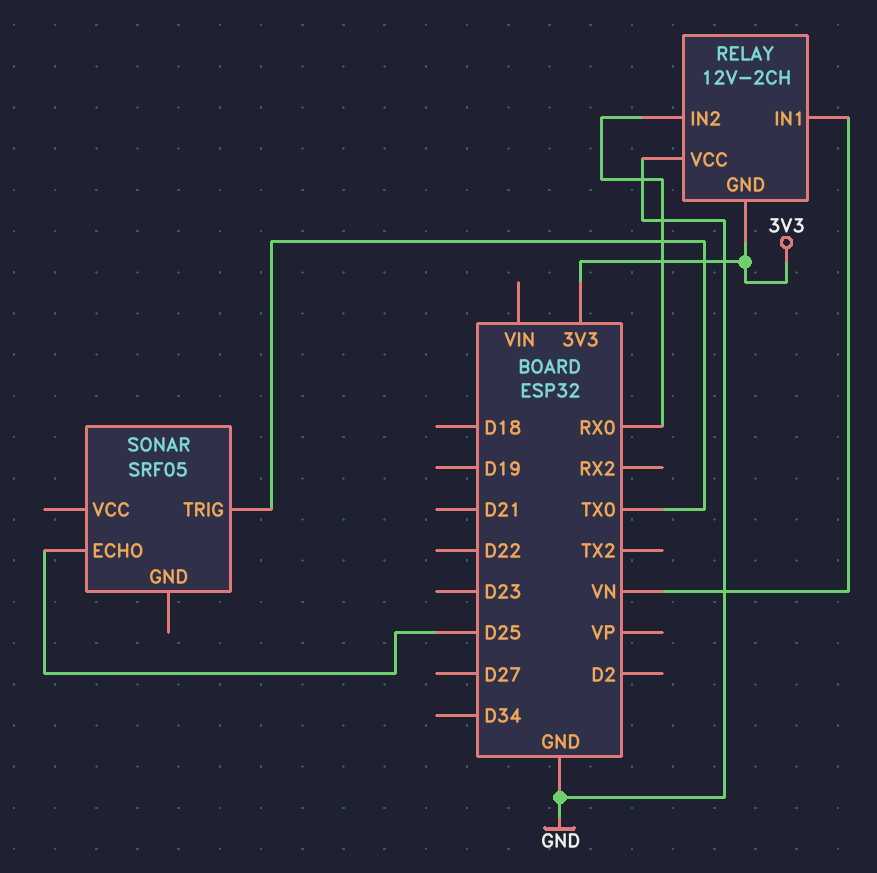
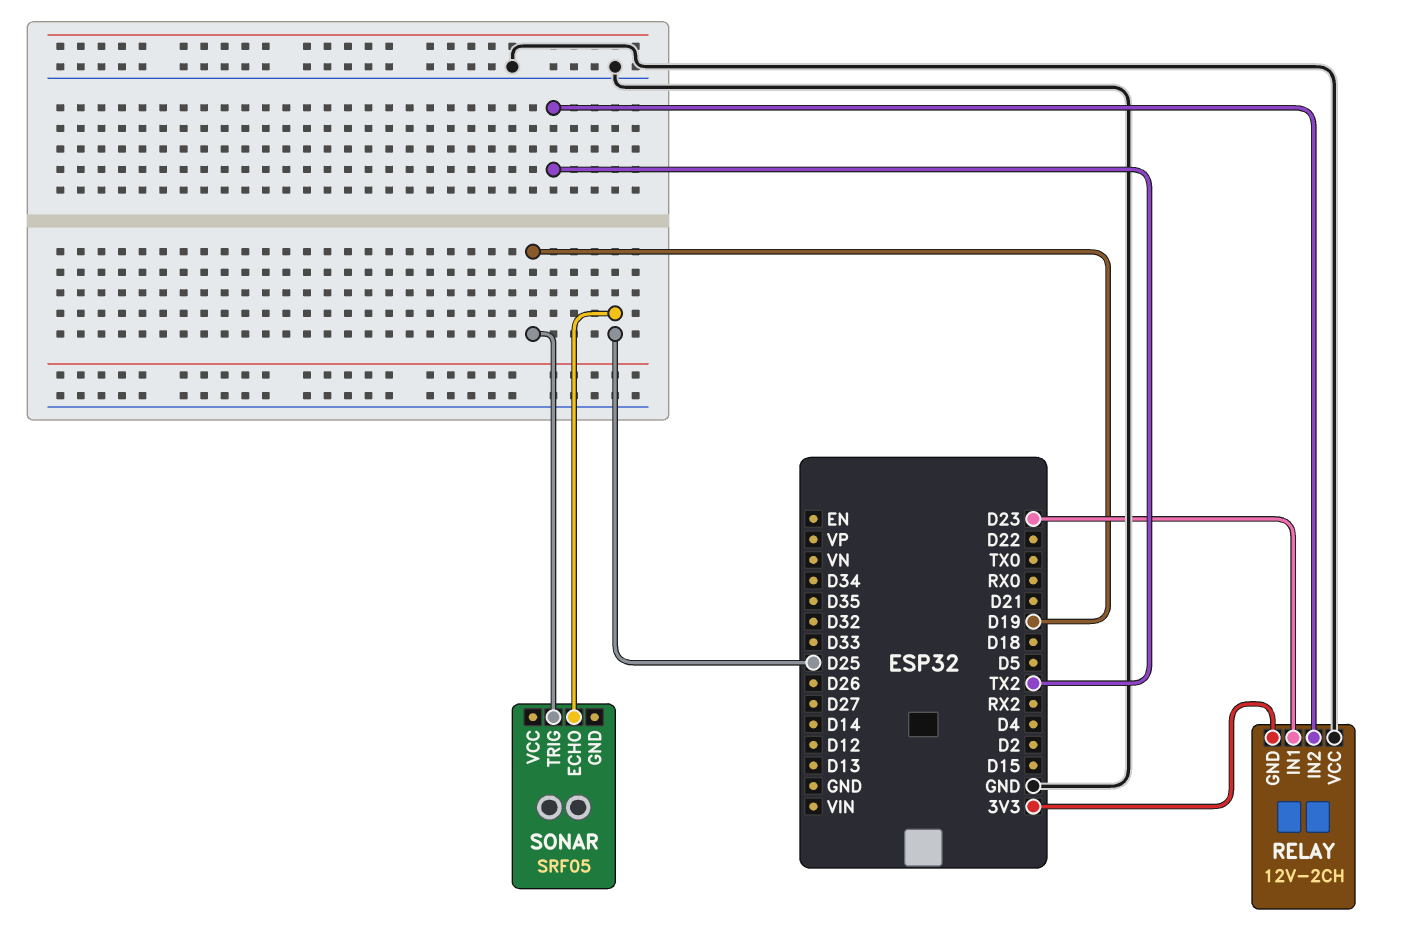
RELAY pin IN1: VN -> D23
RELAY pin IN2: RX0 -> TX2
SONAR pin TRIG: TX0 -> D19

